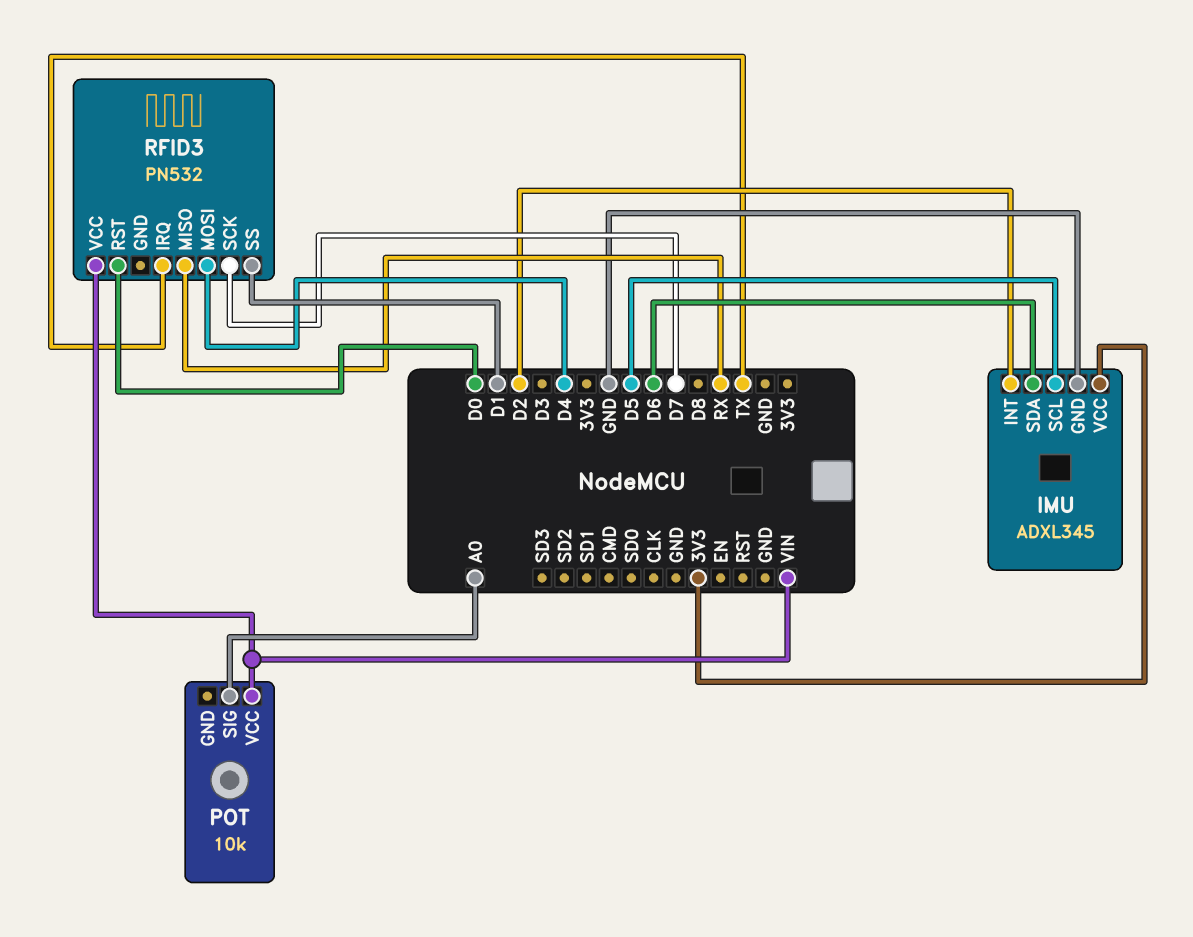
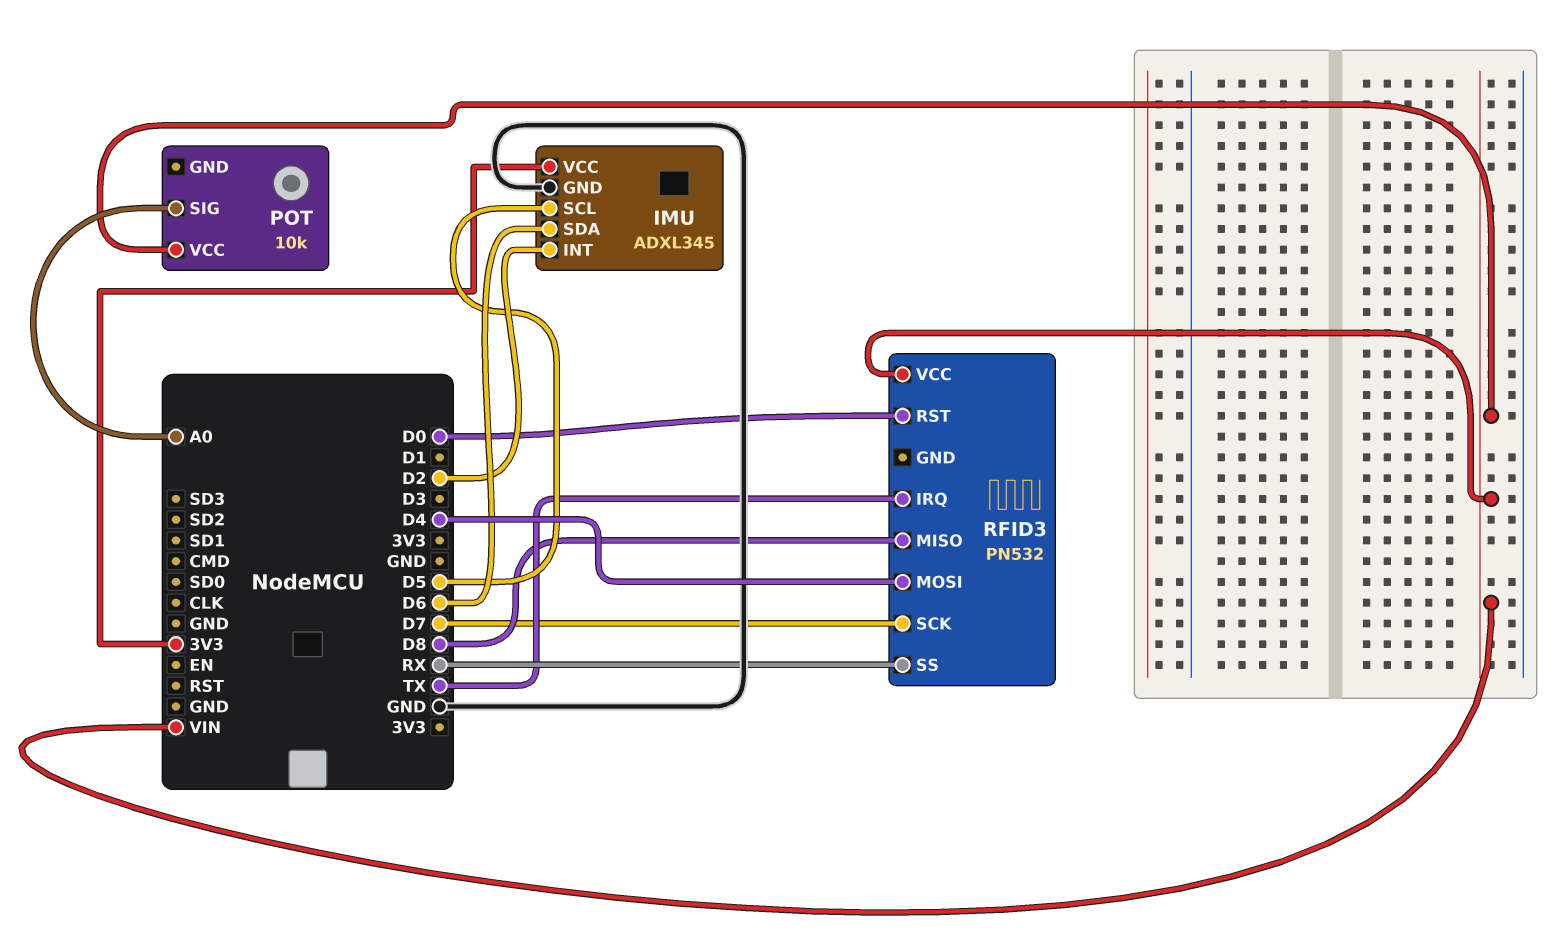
RFID3 pin MISO: RX -> D8
RFID3 pin SS: D1 -> RX

